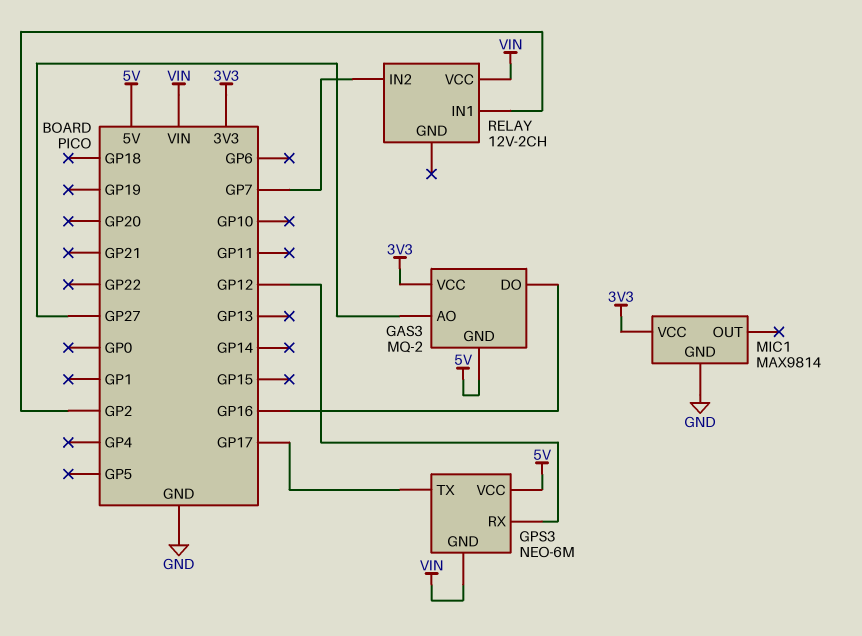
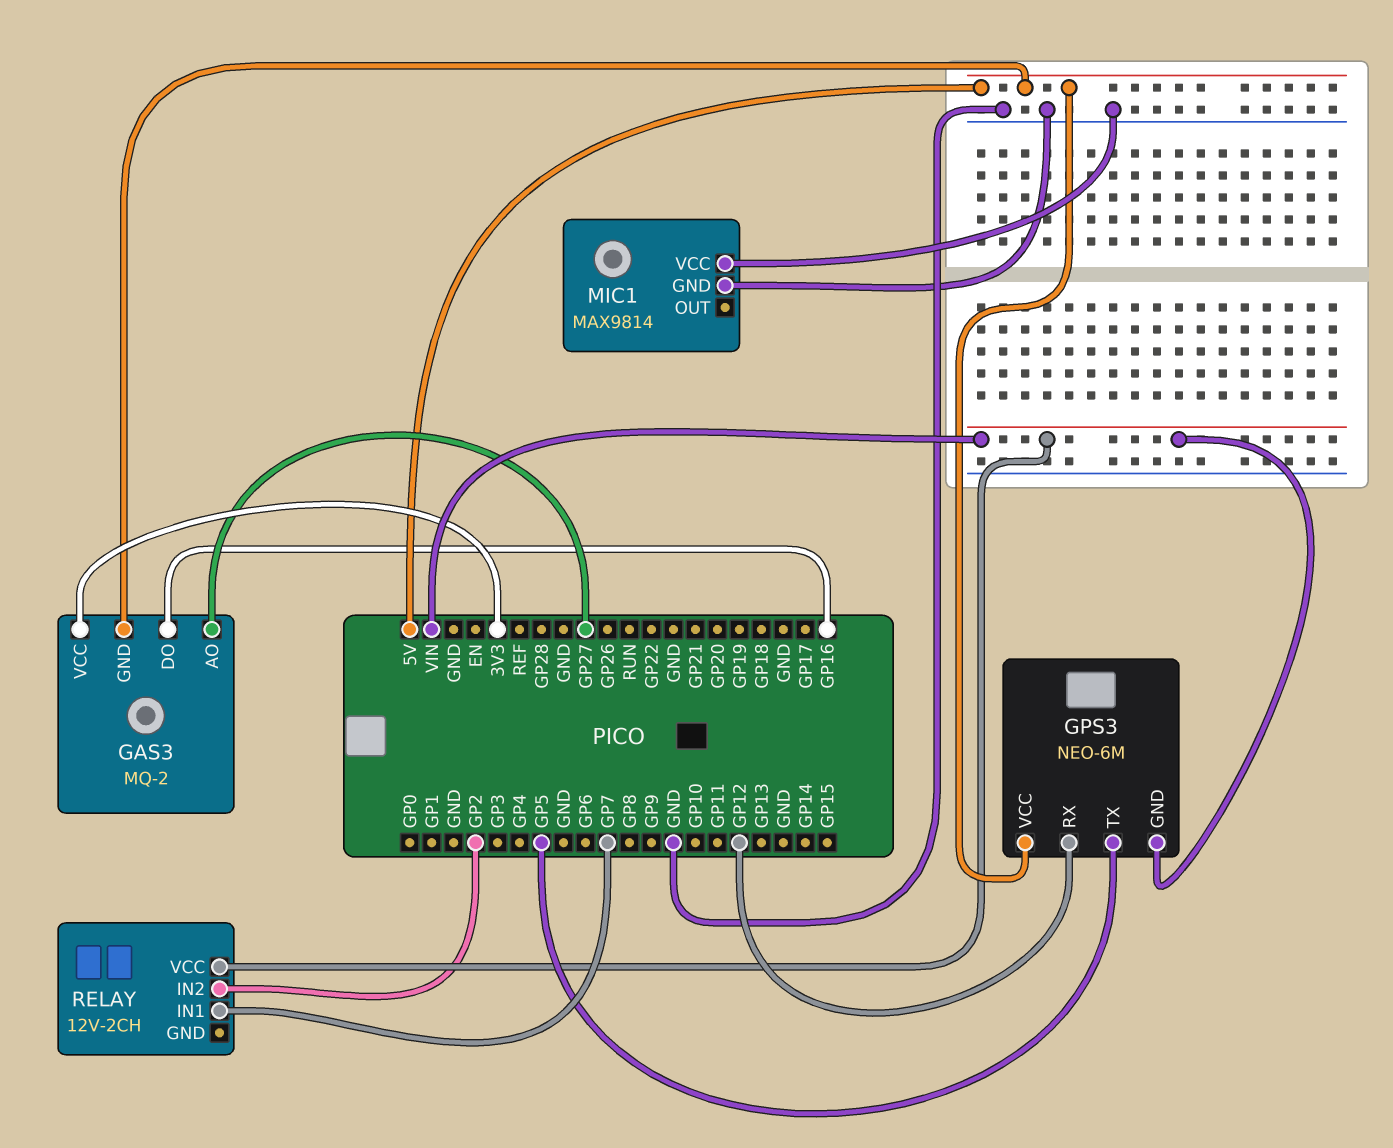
GPS3 pin TX: GP17 -> GP5
MIC1 pin VCC: 3V3 -> GND
RELAY pin IN1: GP2 -> GP7
RELAY pin IN2: GP7 -> GP2

